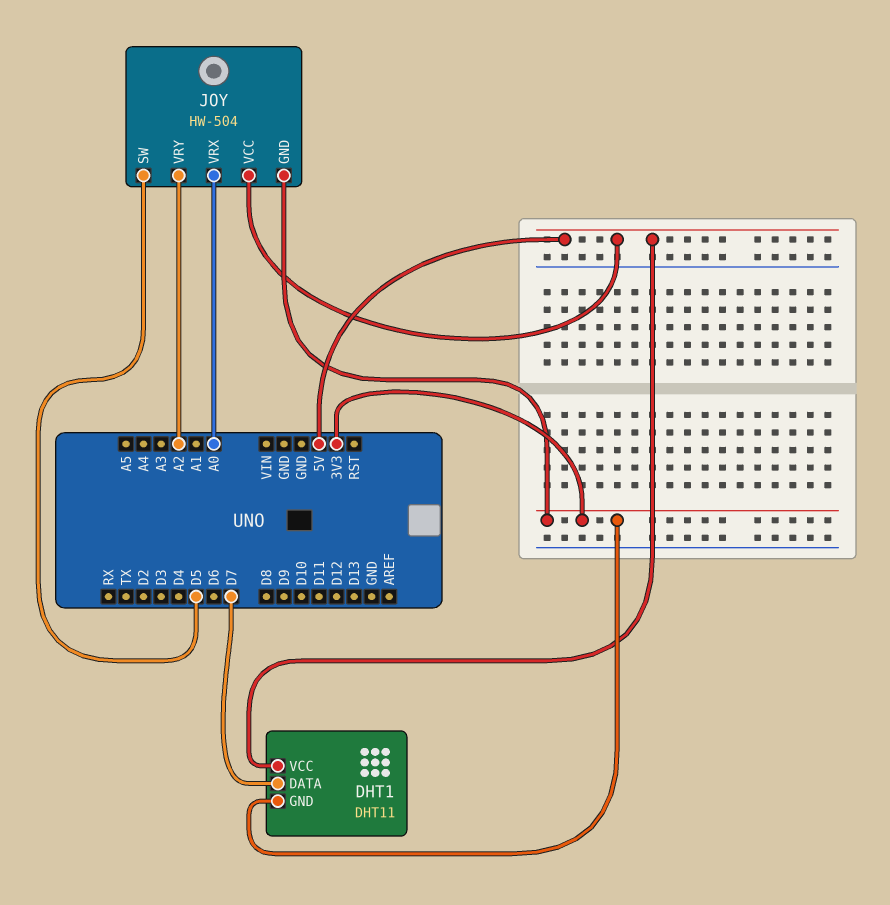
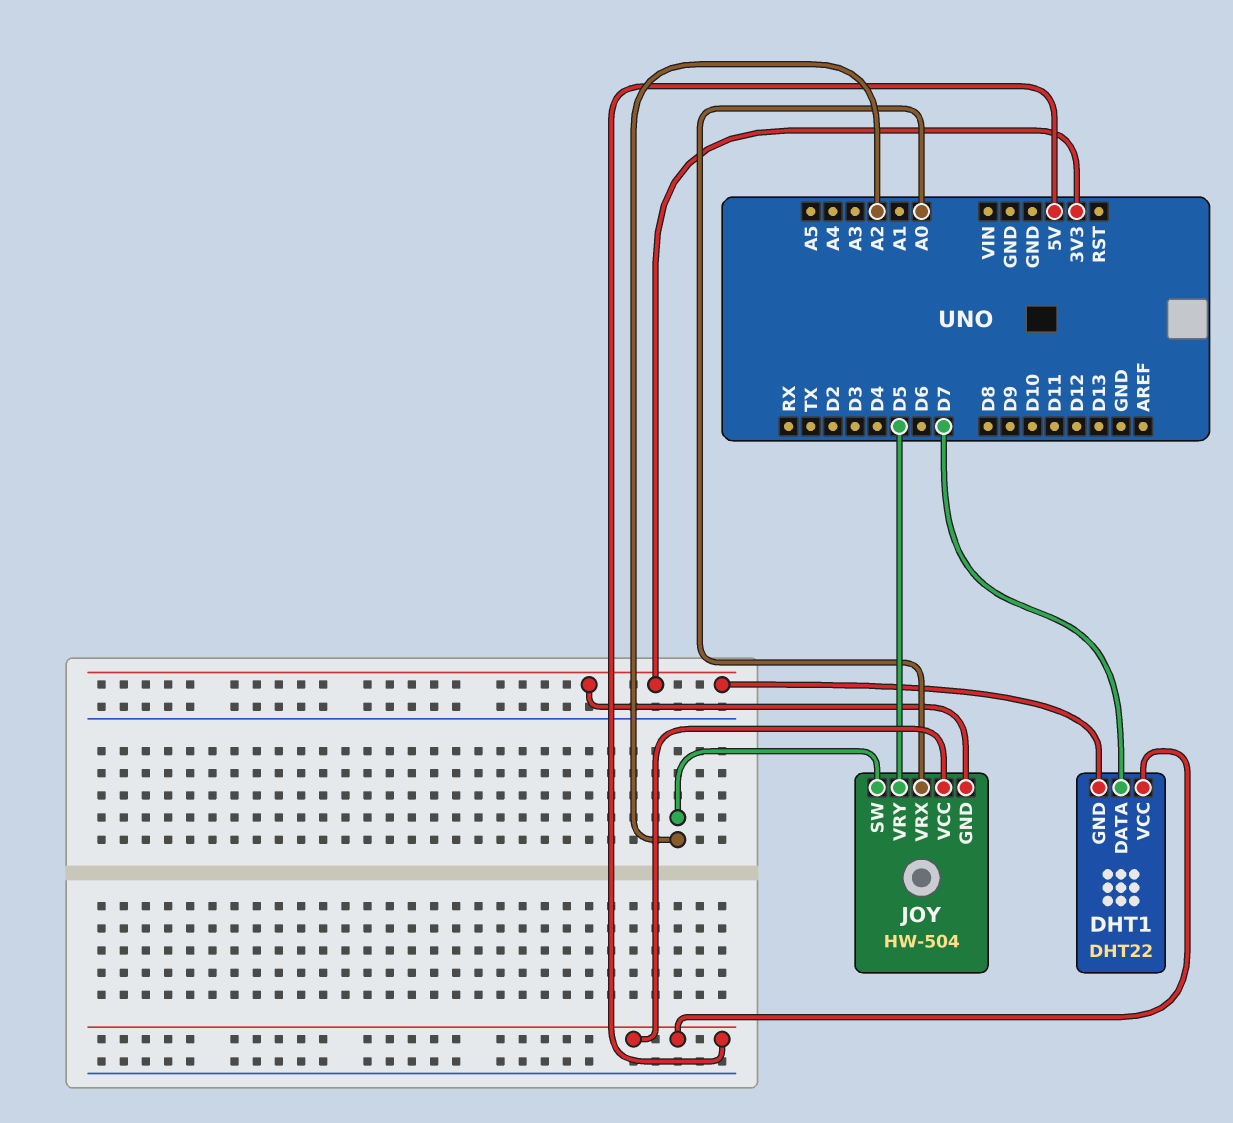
DHT1: DHT11 -> DHT22
JOY pin SW: D5 -> A2
JOY pin VRY: A2 -> D5

